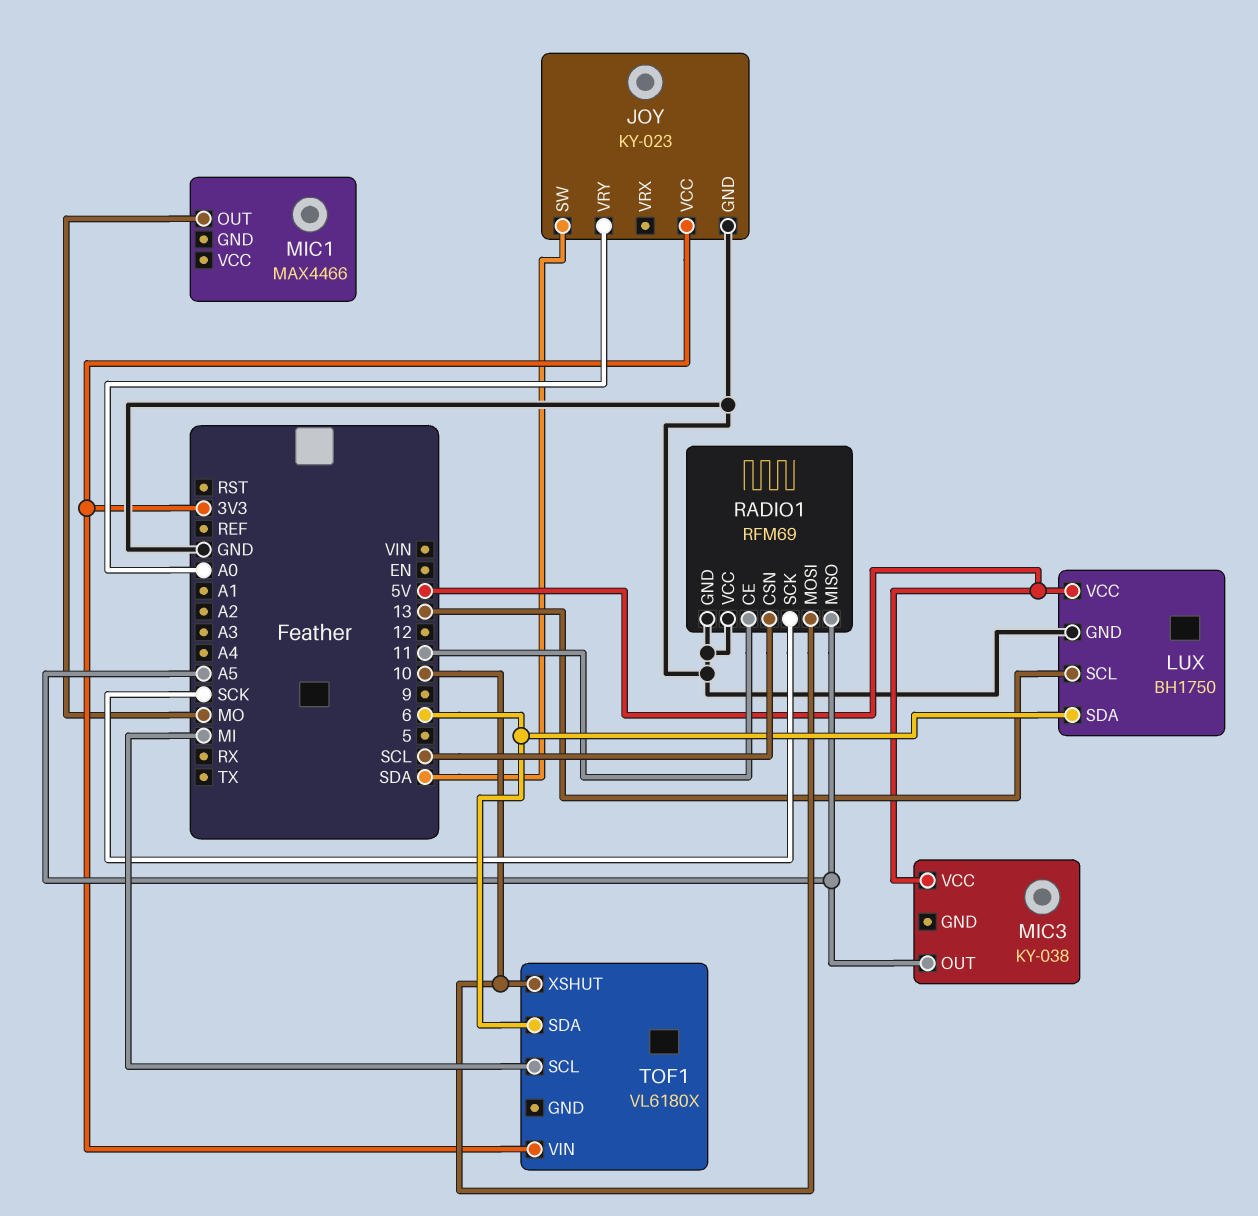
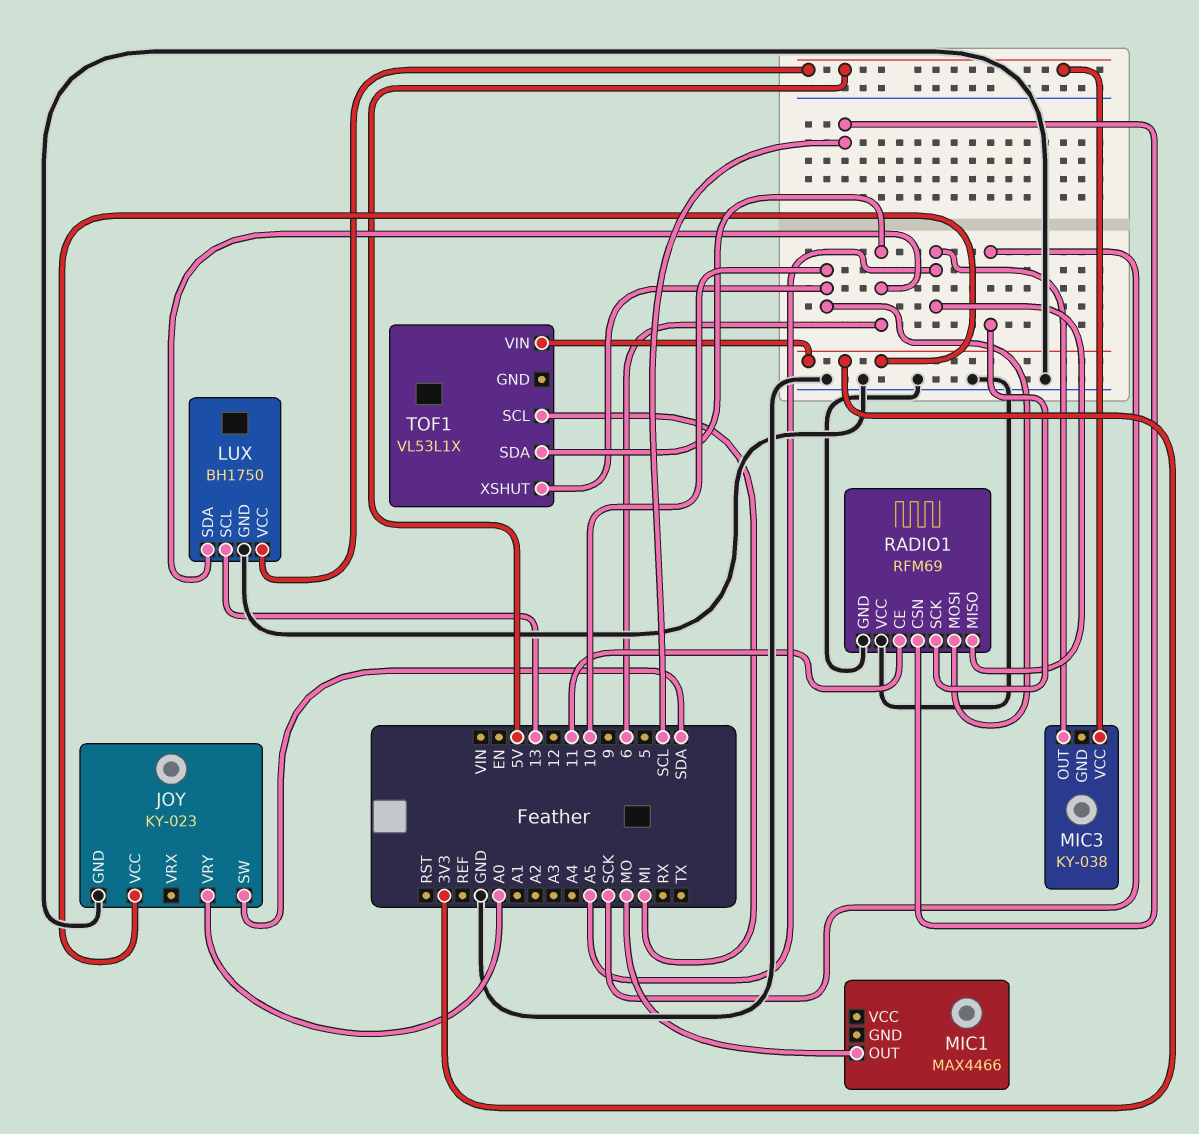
TOF1: VL6180X -> VL53L1X

